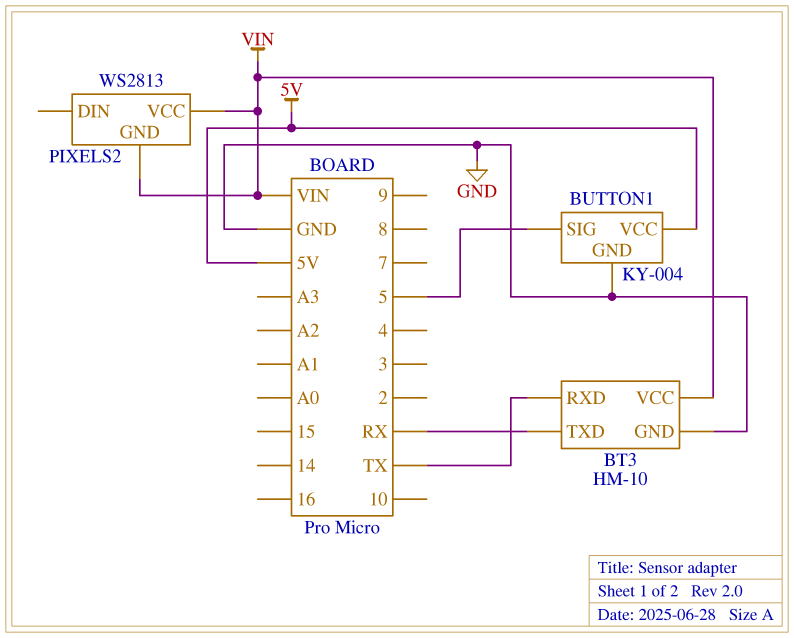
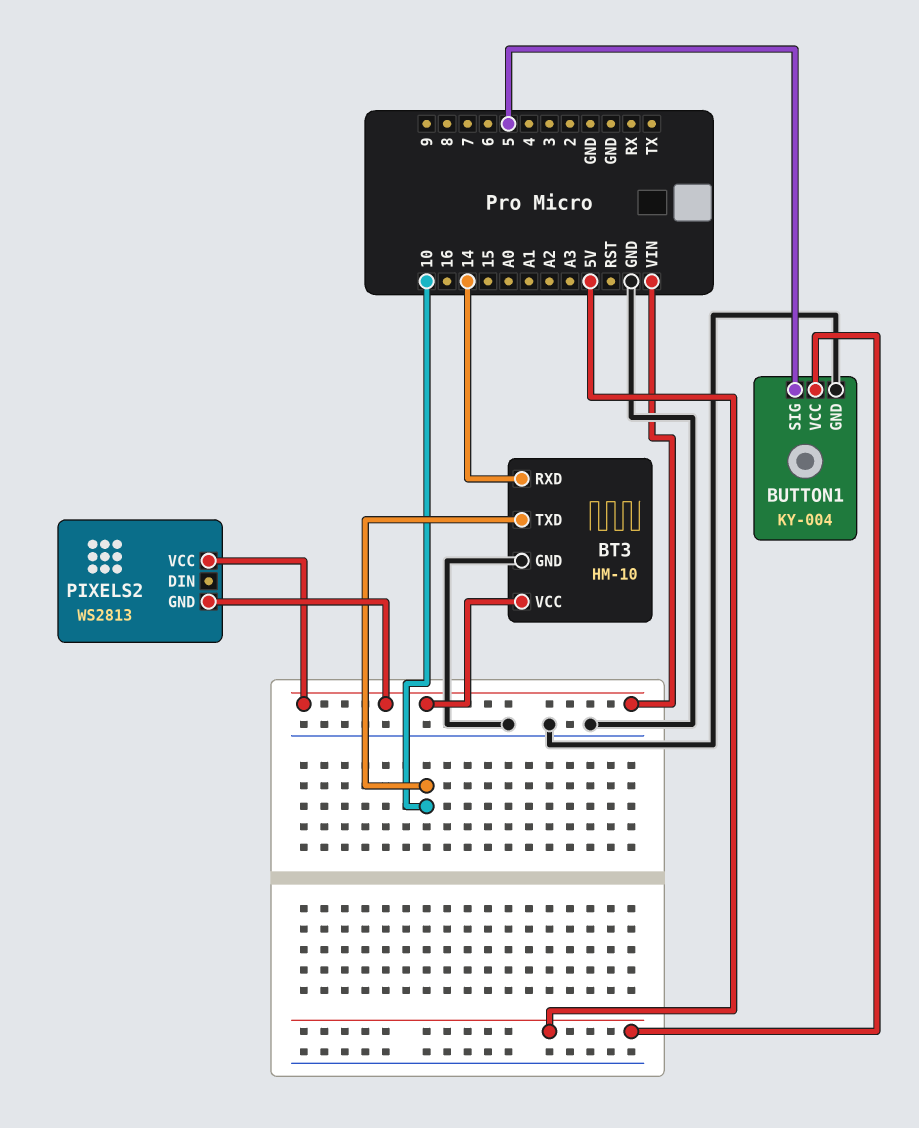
BT3 pin RXD: TX -> 14
BT3 pin TXD: RX -> 10

